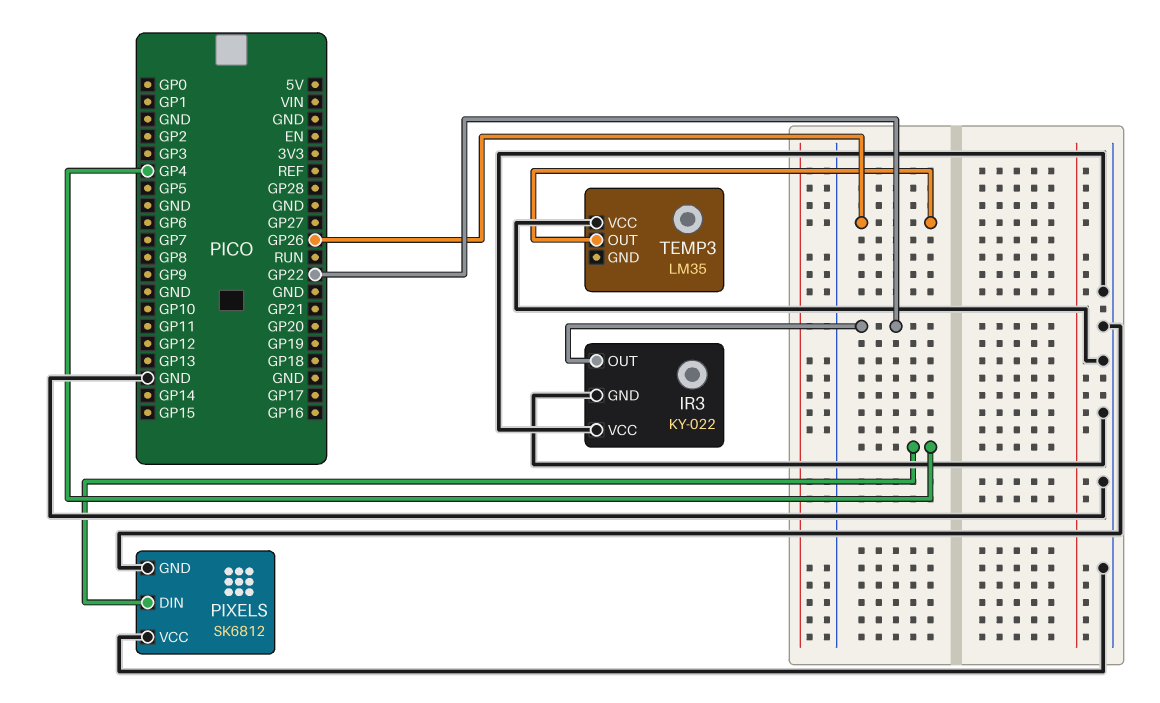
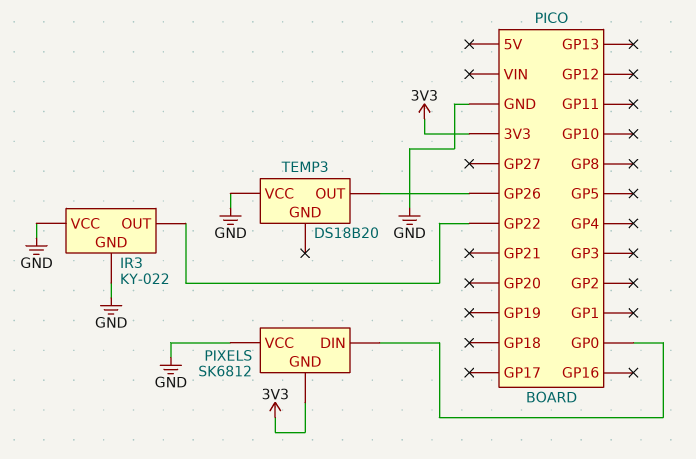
PIXELS pin DIN: GP4 -> GP0
PIXELS pin GND: GND -> 3V3
TEMP3: LM35 -> DS18B20

